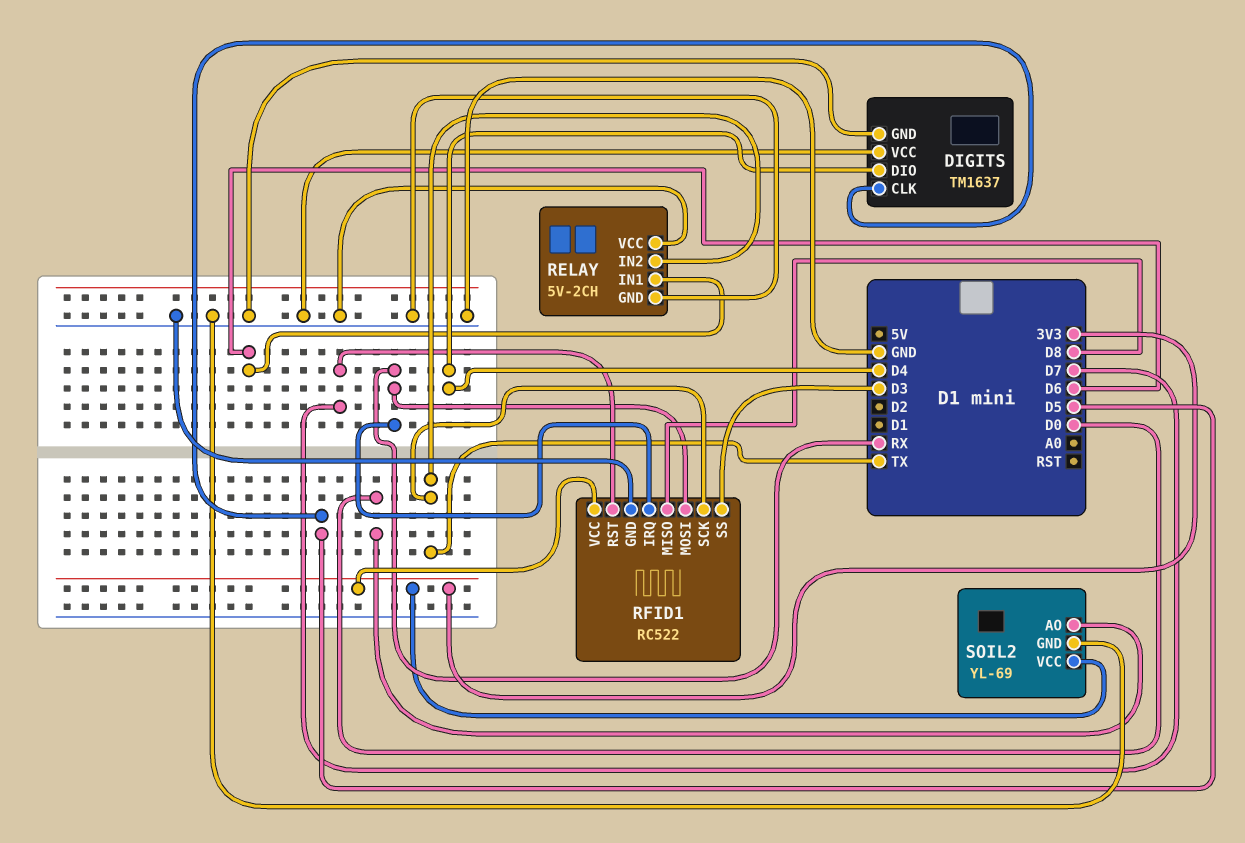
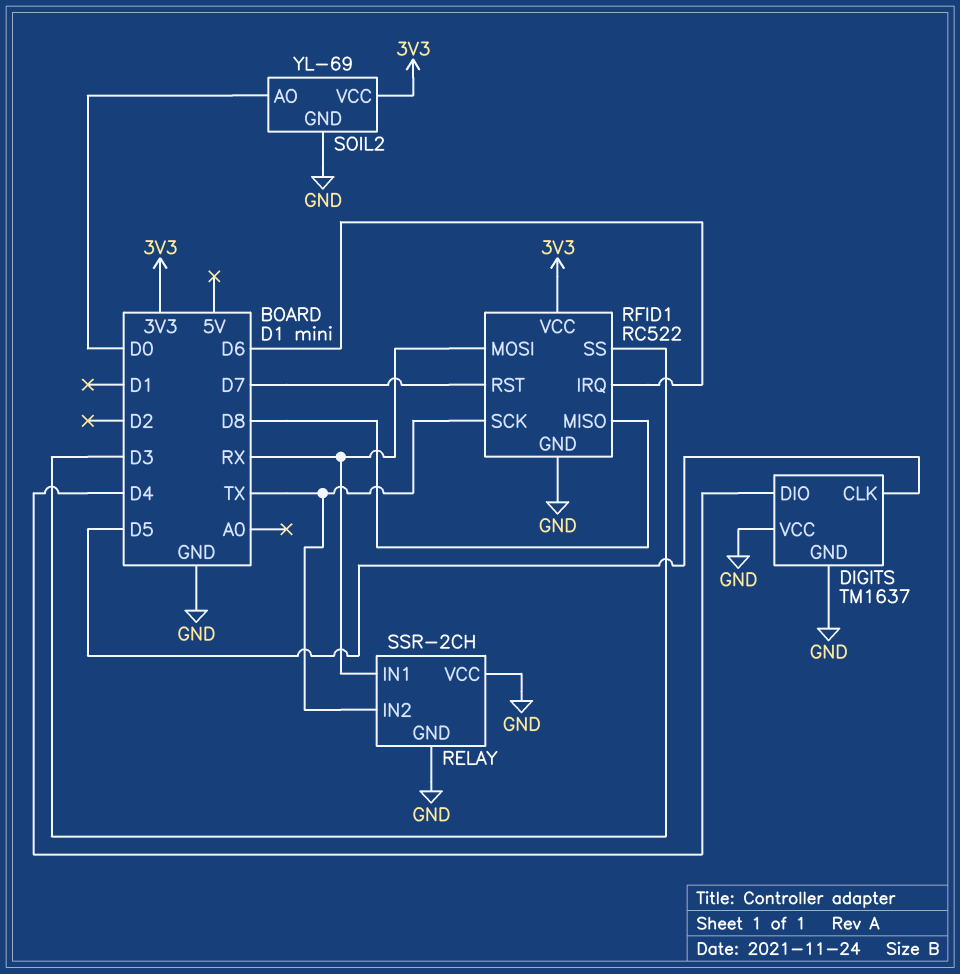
RELAY: 5V-2CH -> SSR-2CH
RELAY pin IN1: D6 -> RX
RFID1 pin IRQ: RX -> D6

